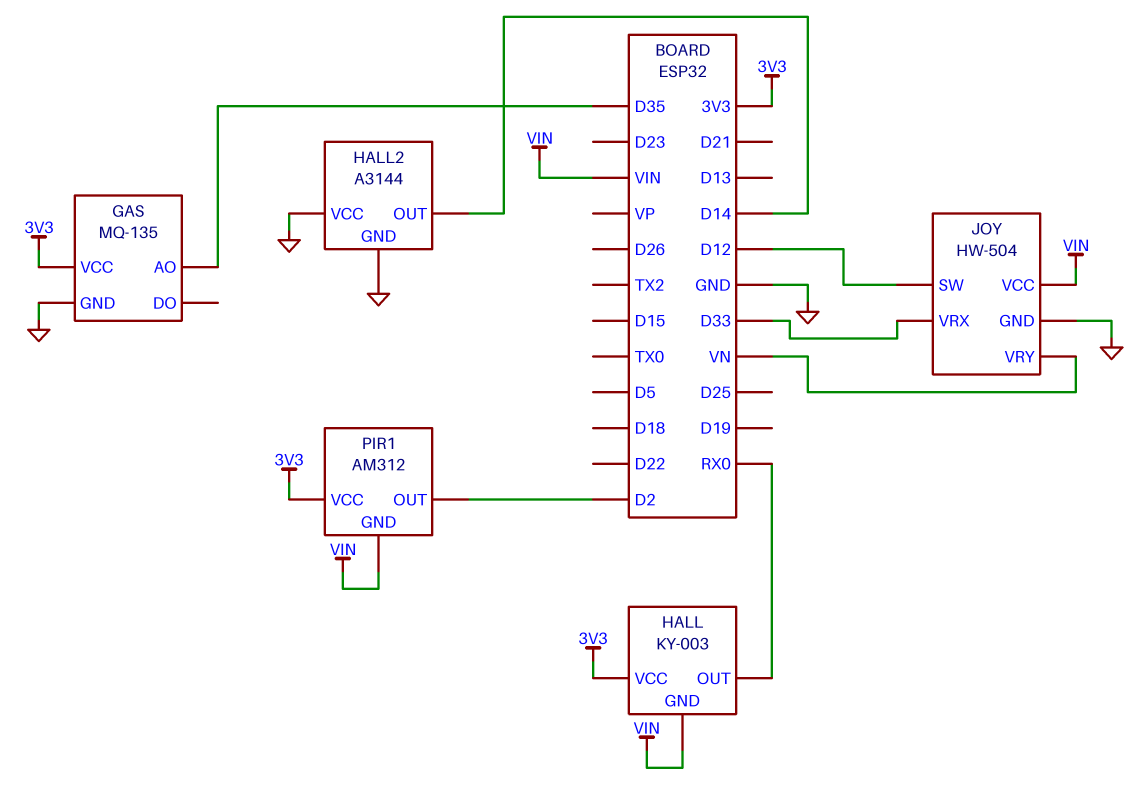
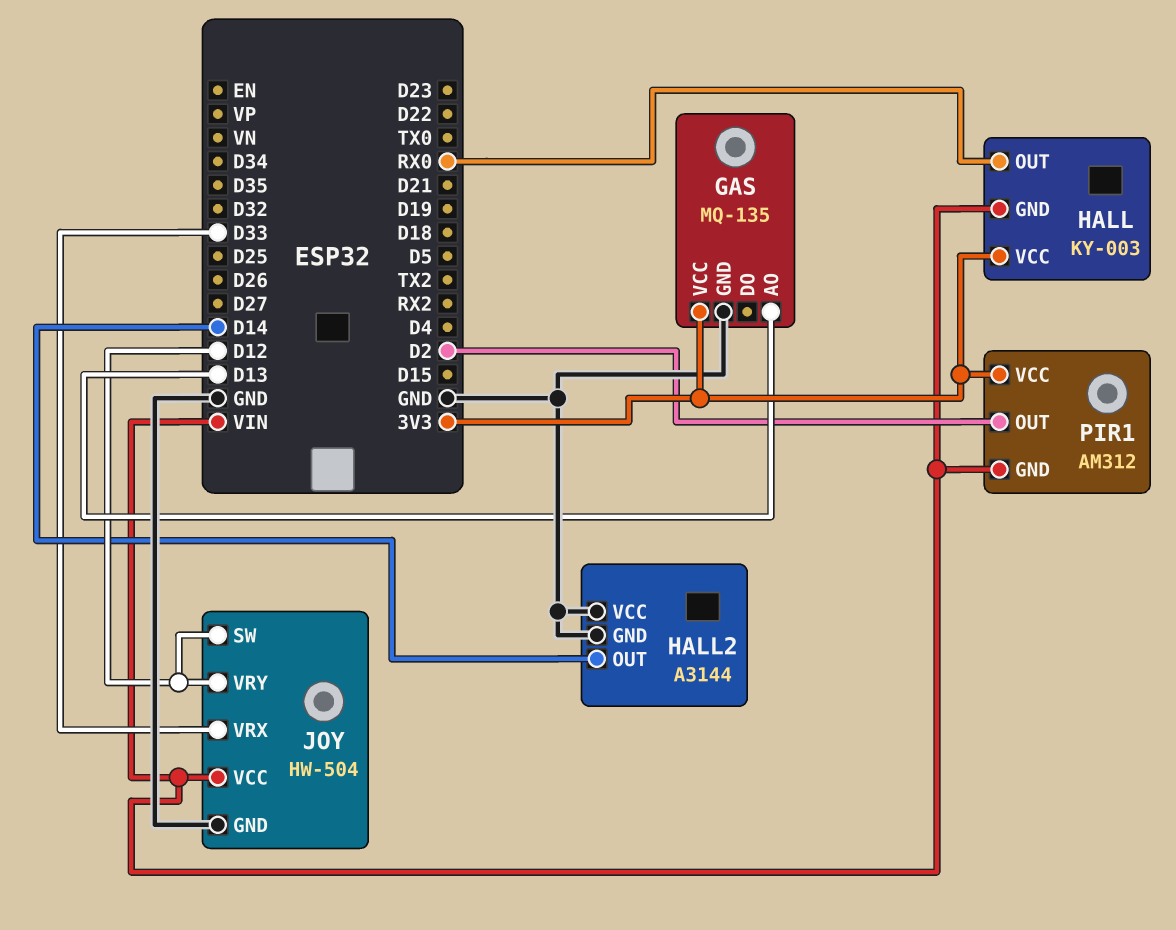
GAS pin AO: D35 -> D13
JOY pin VRY: VN -> D12

